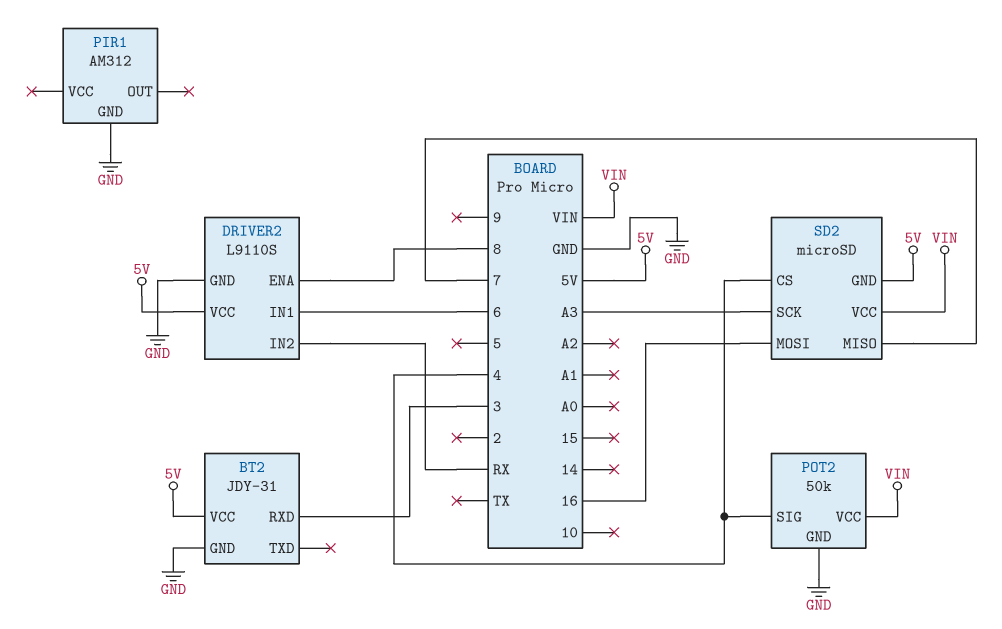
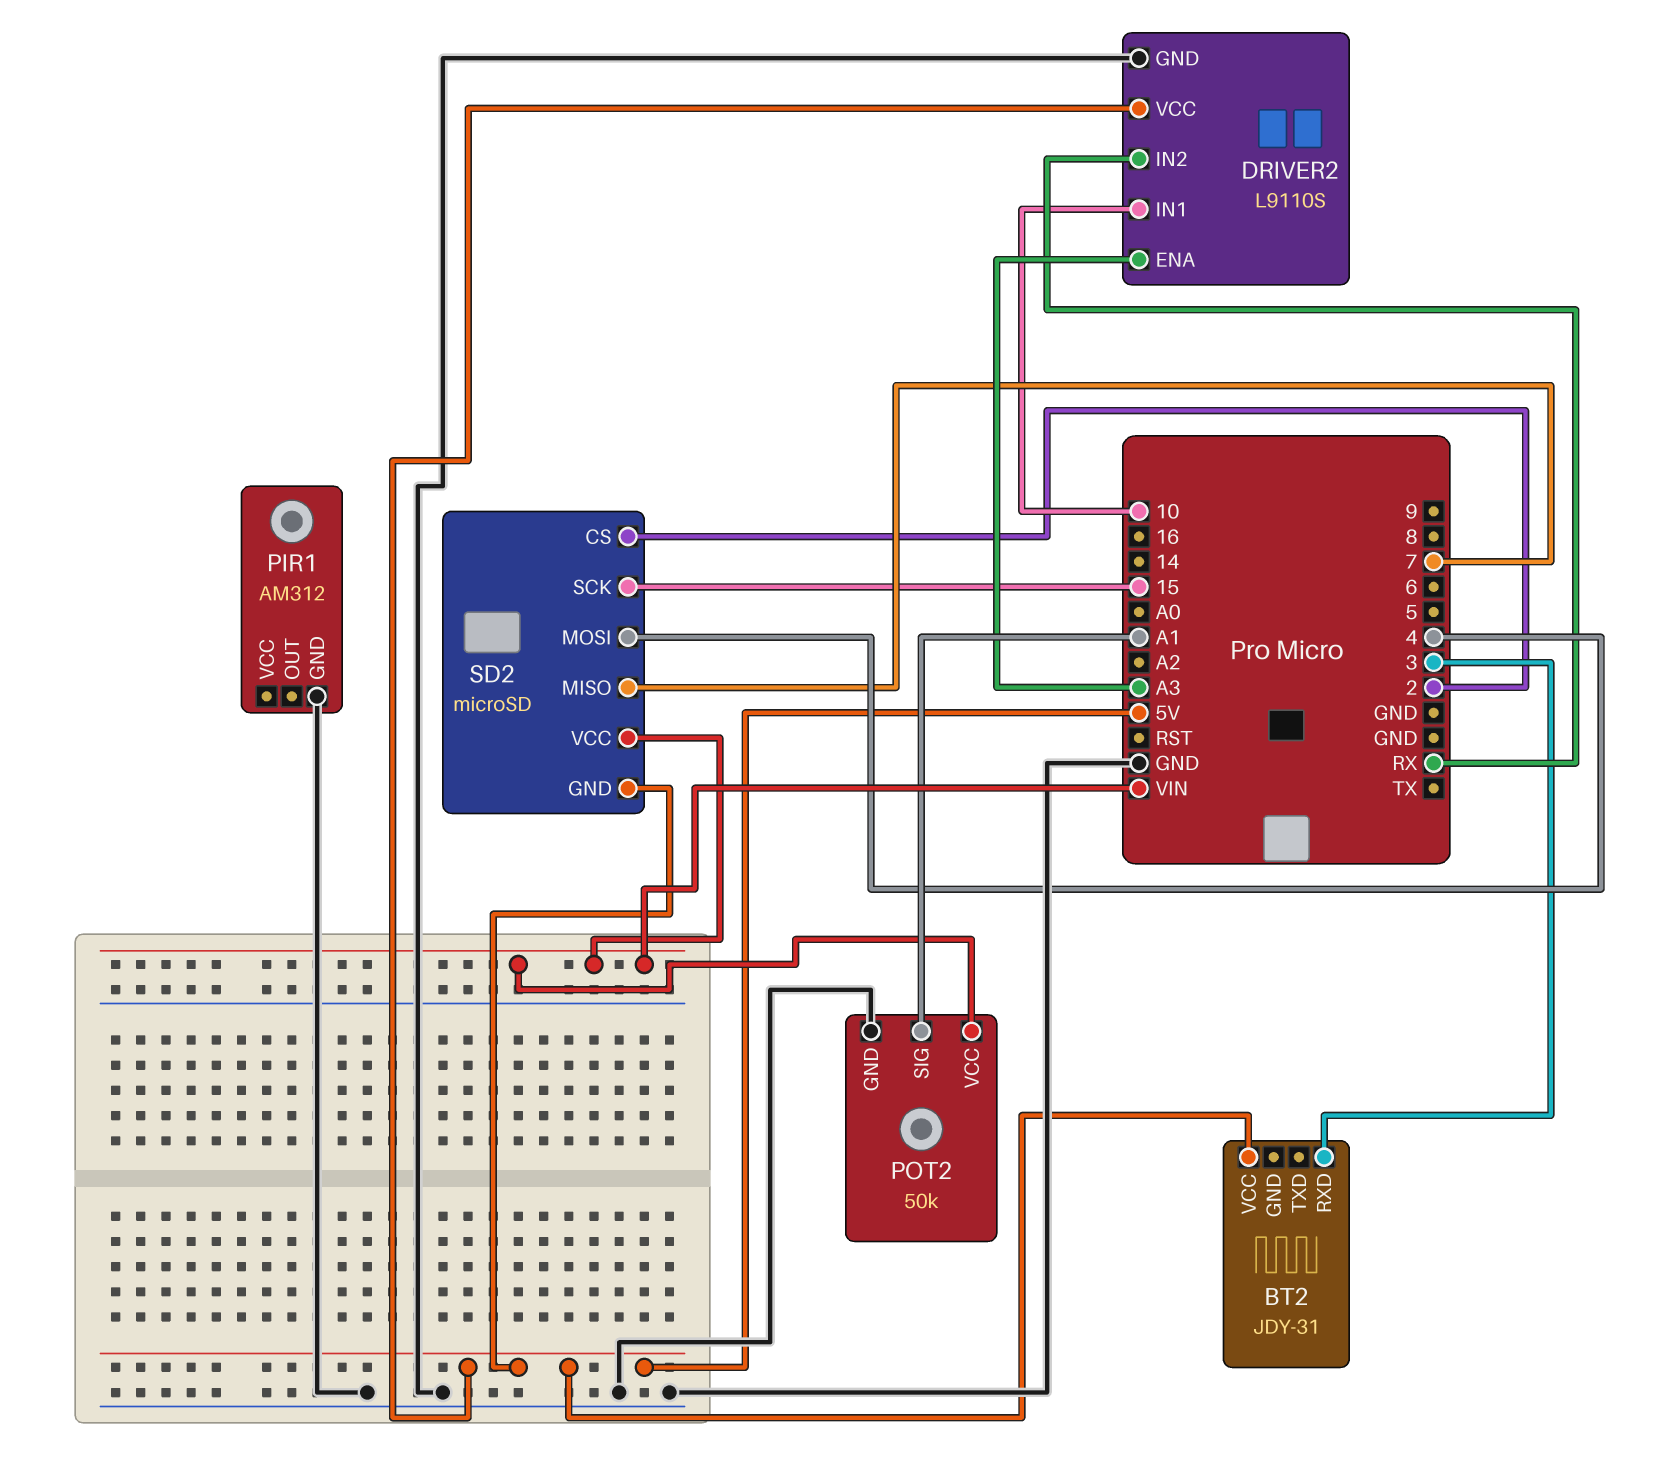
BT2 pin GND: GND -> none
DRIVER2 pin ENA: 8 -> A3
DRIVER2 pin IN1: 6 -> 10
POT2 pin SIG: 4 -> A1
SD2 pin CS: 4 -> 2
SD2 pin MOSI: 16 -> 4
SD2 pin SCK: A3 -> 15

